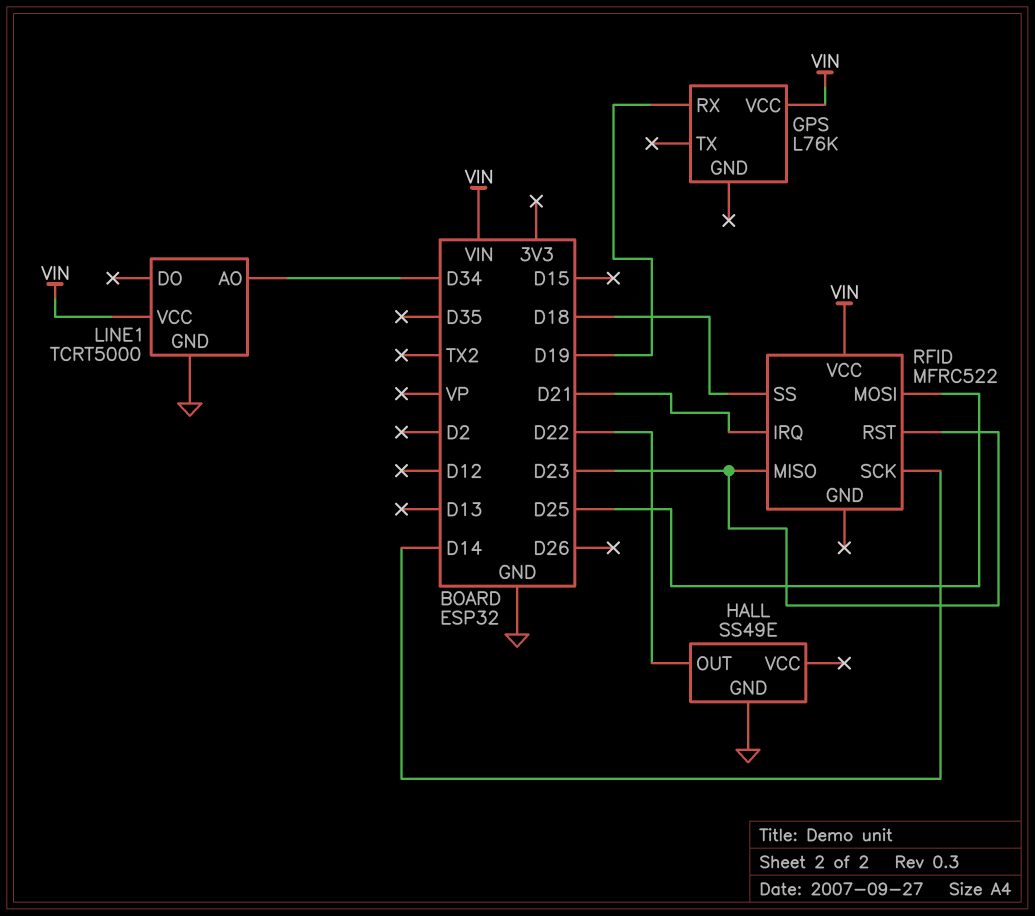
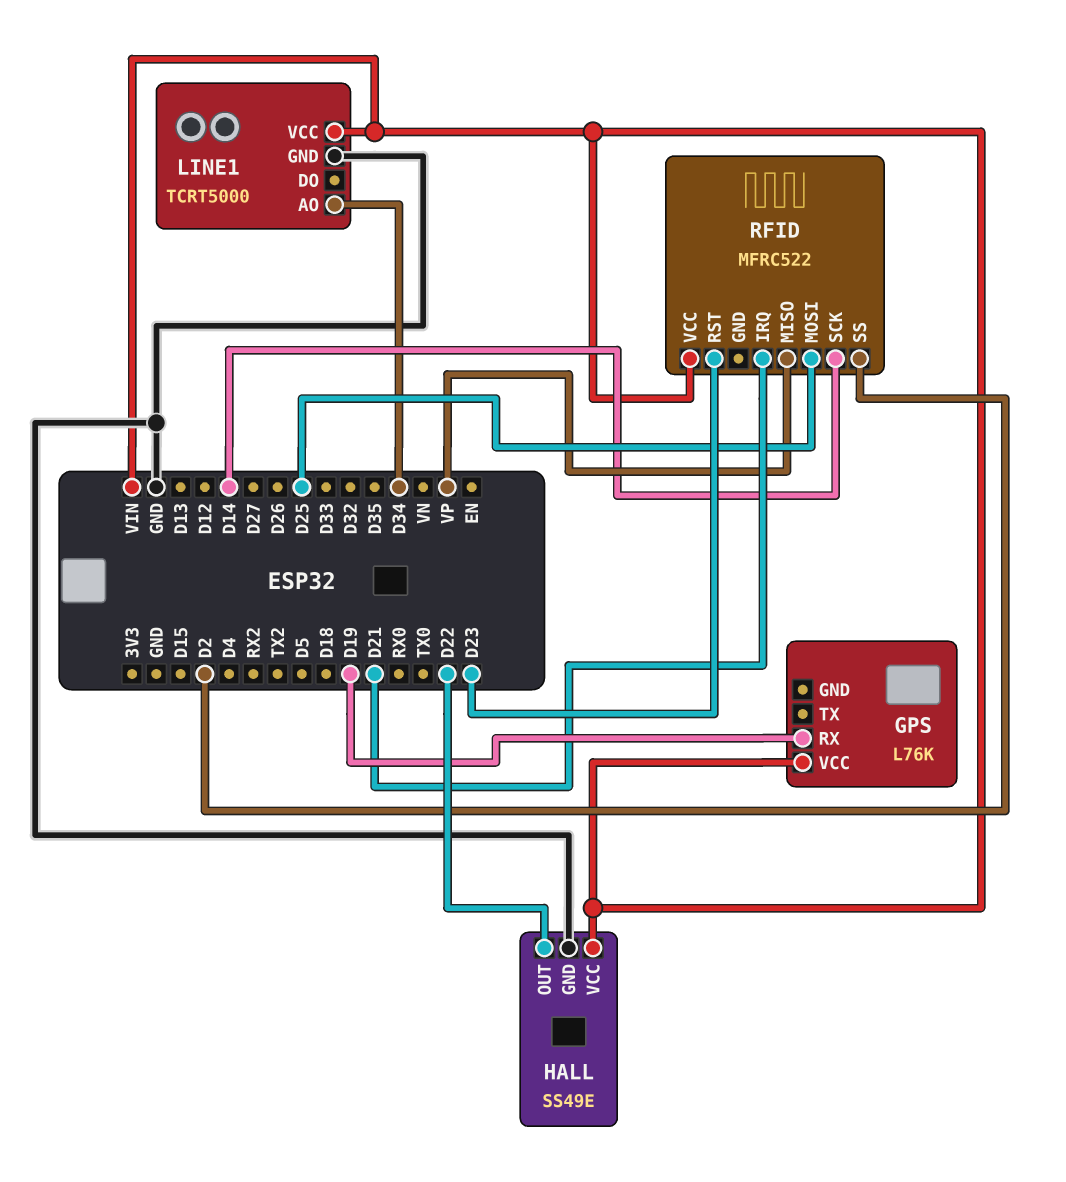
HALL pin VCC: none -> VIN
RFID pin MISO: D23 -> VP
RFID pin SS: D18 -> D2

